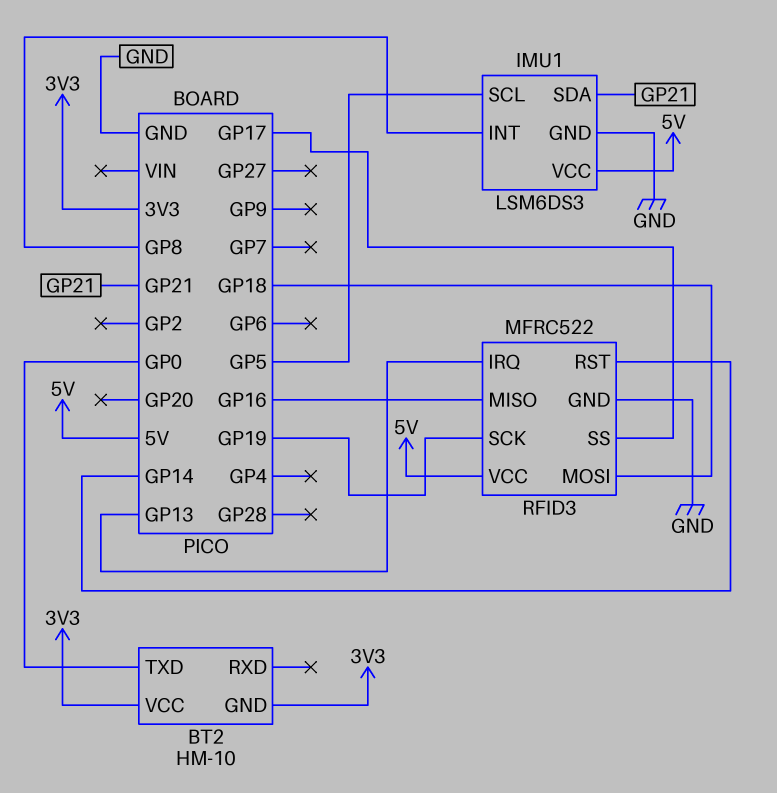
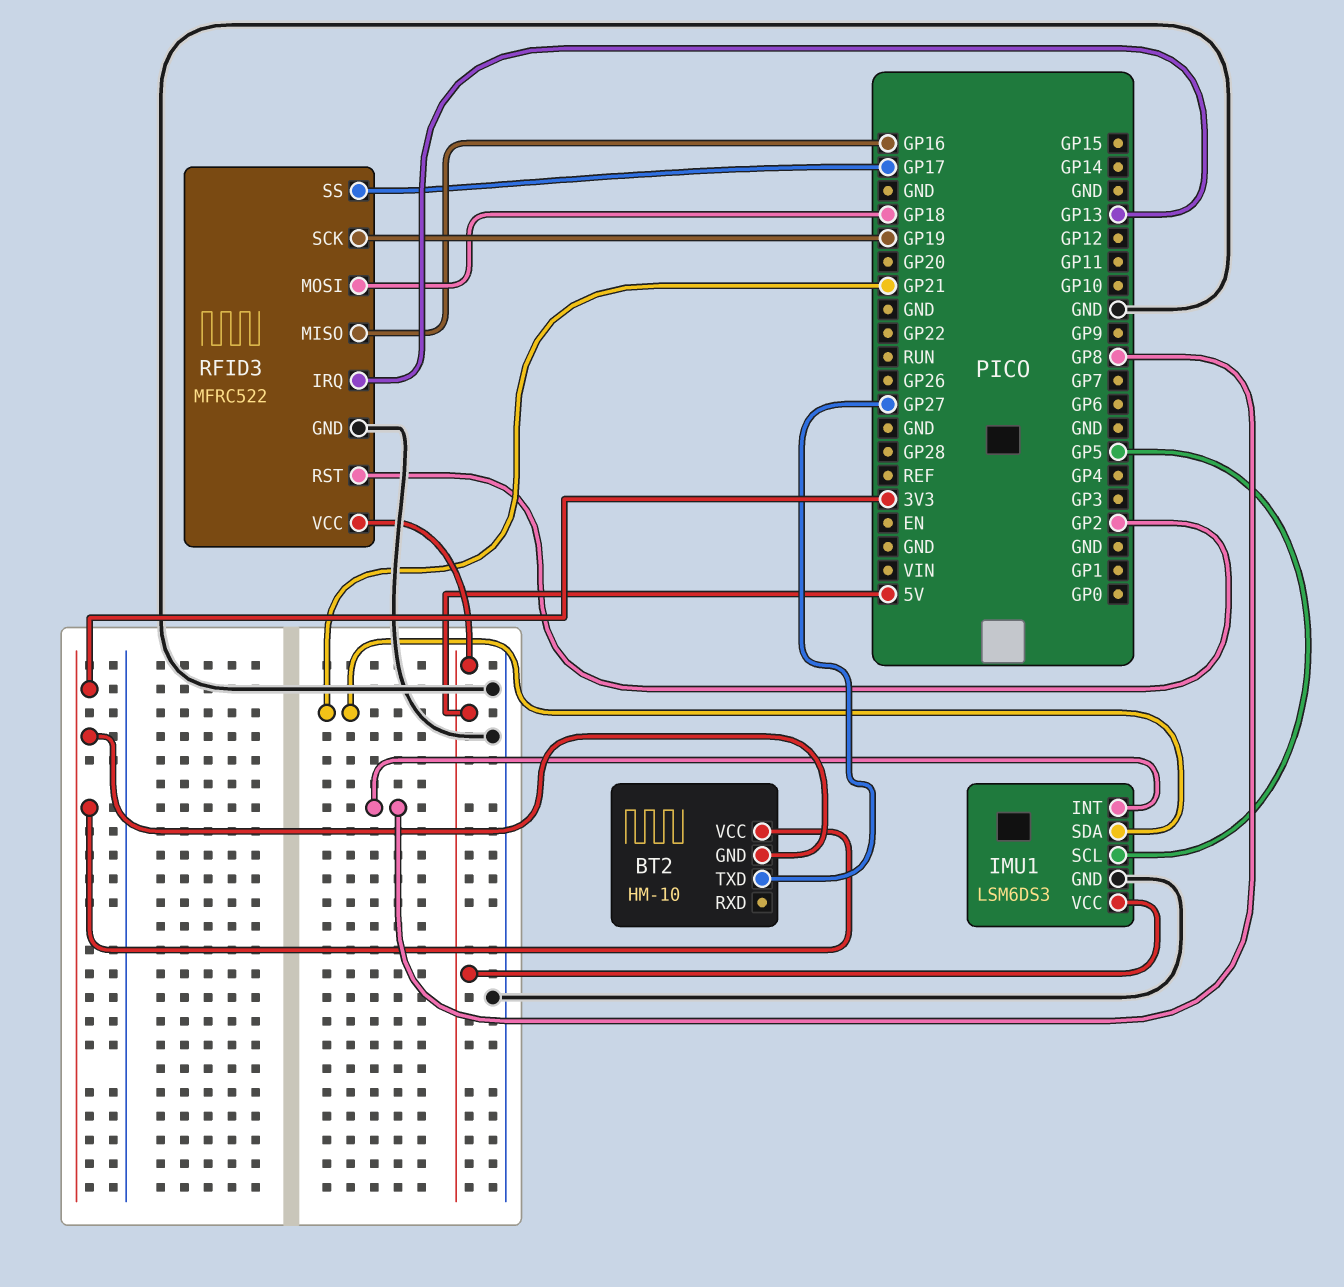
BT2 pin TXD: GP0 -> GP27
RFID3 pin RST: GP14 -> GP2

